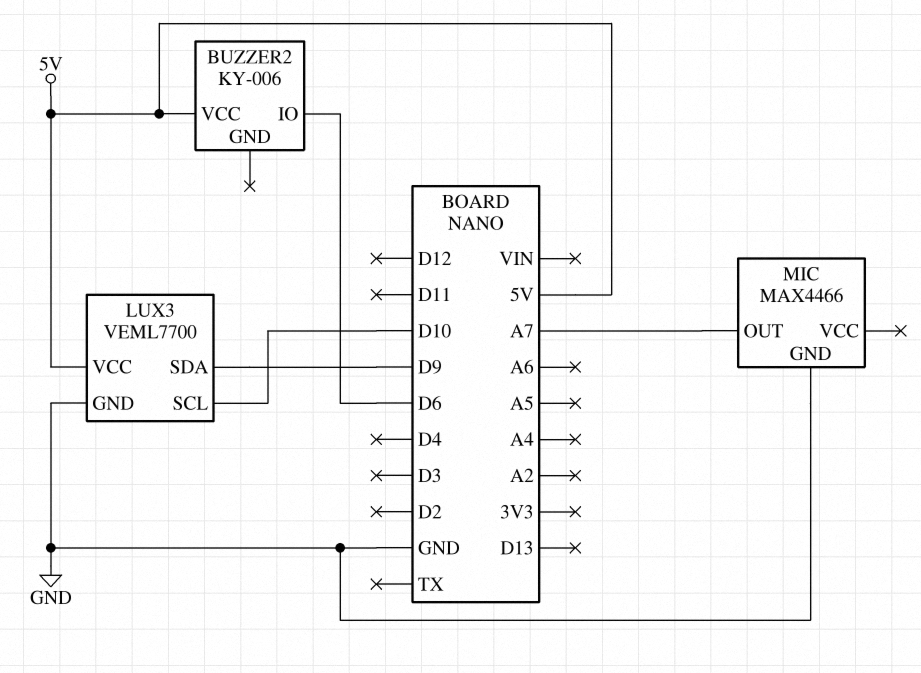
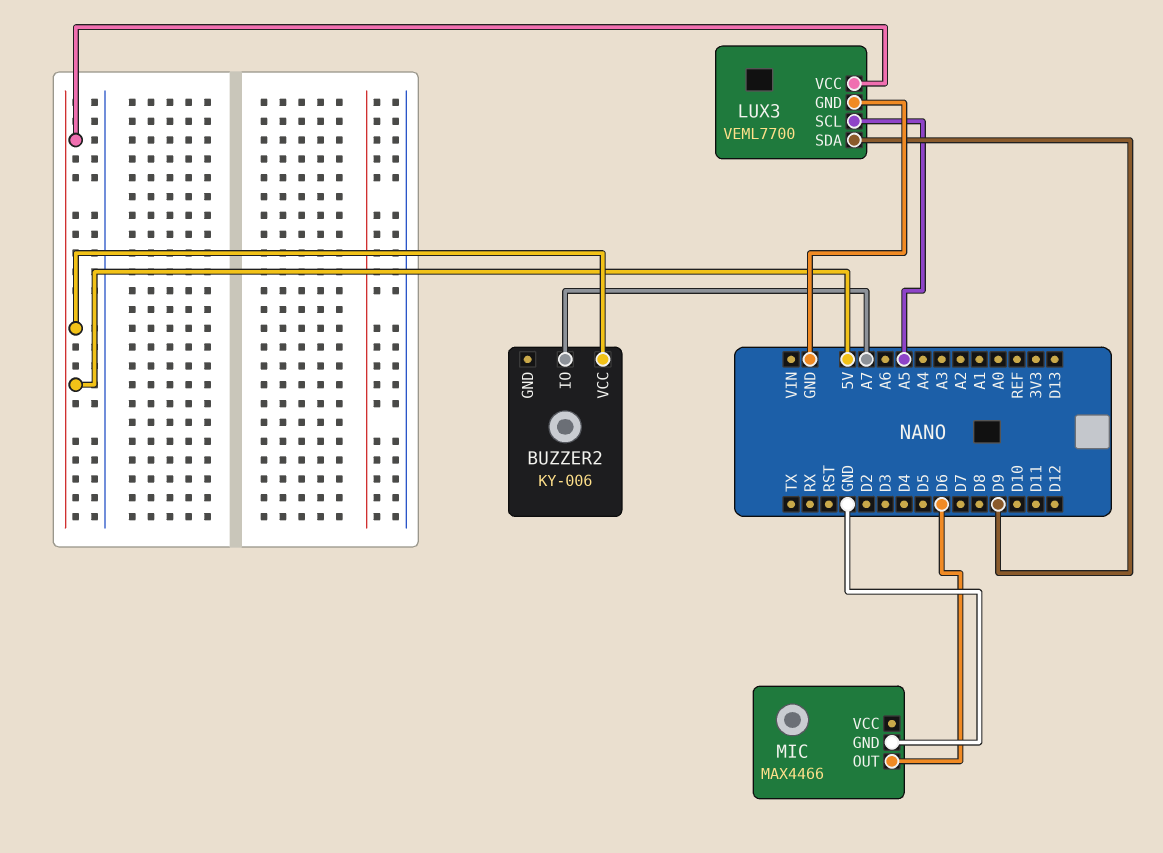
BUZZER2 pin IO: D6 -> A7
LUX3 pin SCL: D10 -> A5
MIC pin OUT: A7 -> D6

